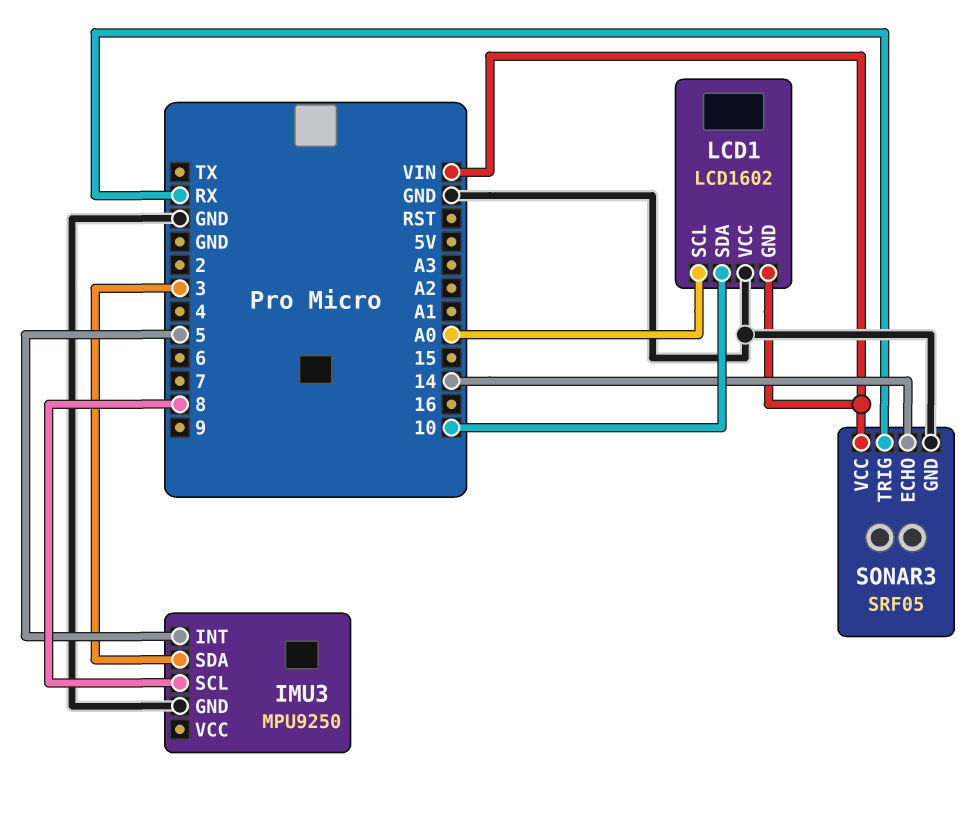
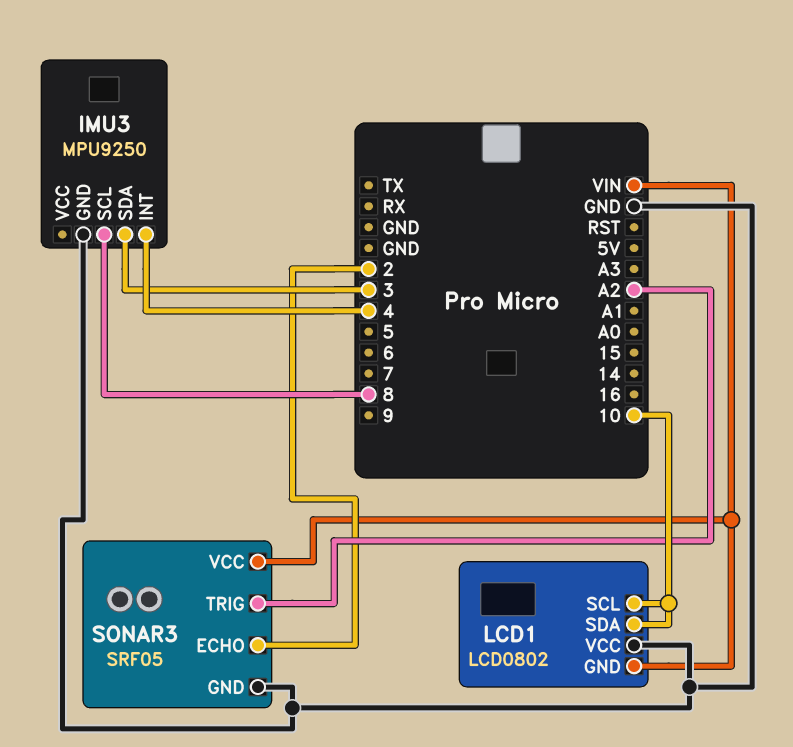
IMU3 pin INT: 5 -> 4
LCD1: LCD1602 -> LCD0802
LCD1 pin SCL: A0 -> 10
SONAR3 pin ECHO: 14 -> 2
SONAR3 pin TRIG: RX -> A2

